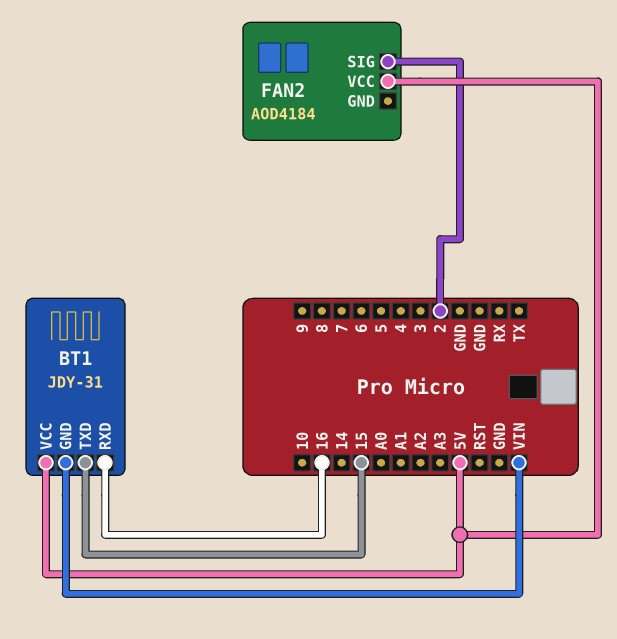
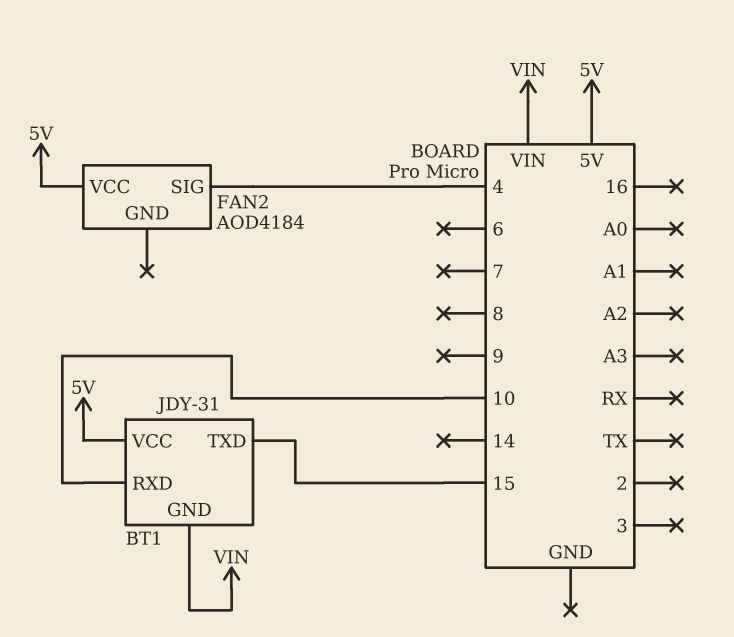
BT1 pin RXD: 16 -> 10
FAN2 pin SIG: 2 -> 4

